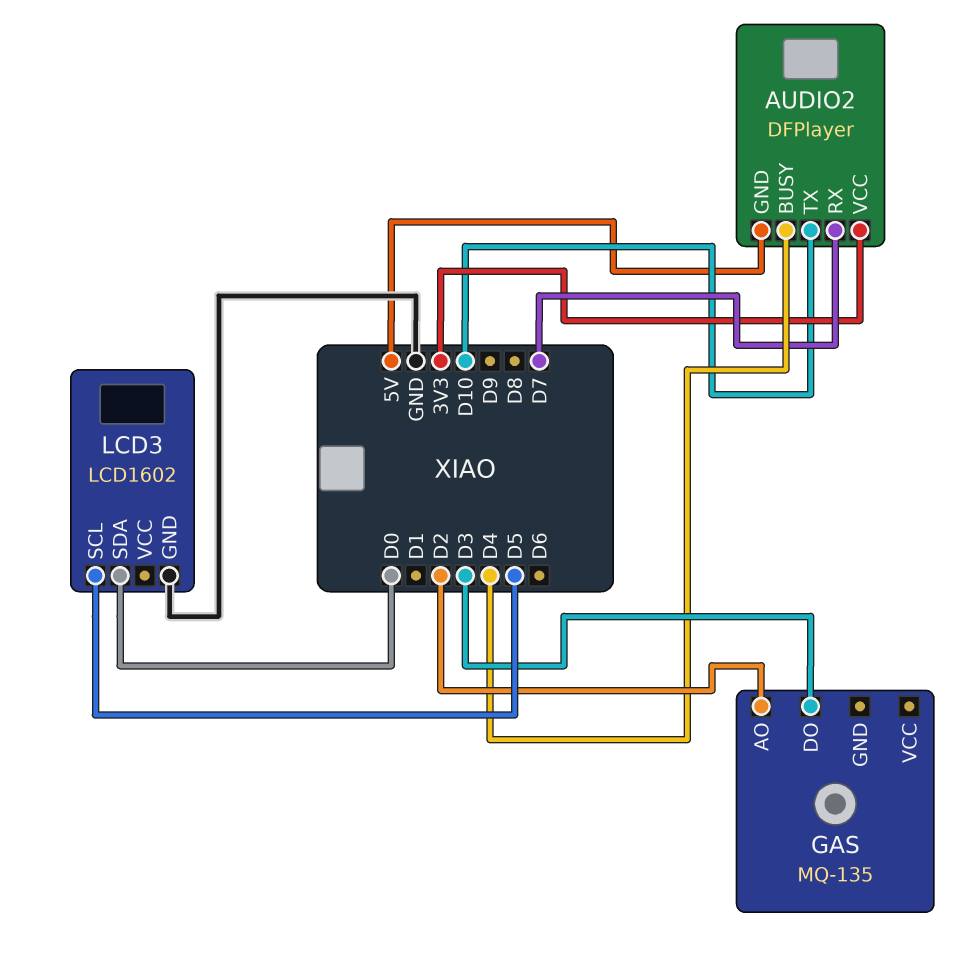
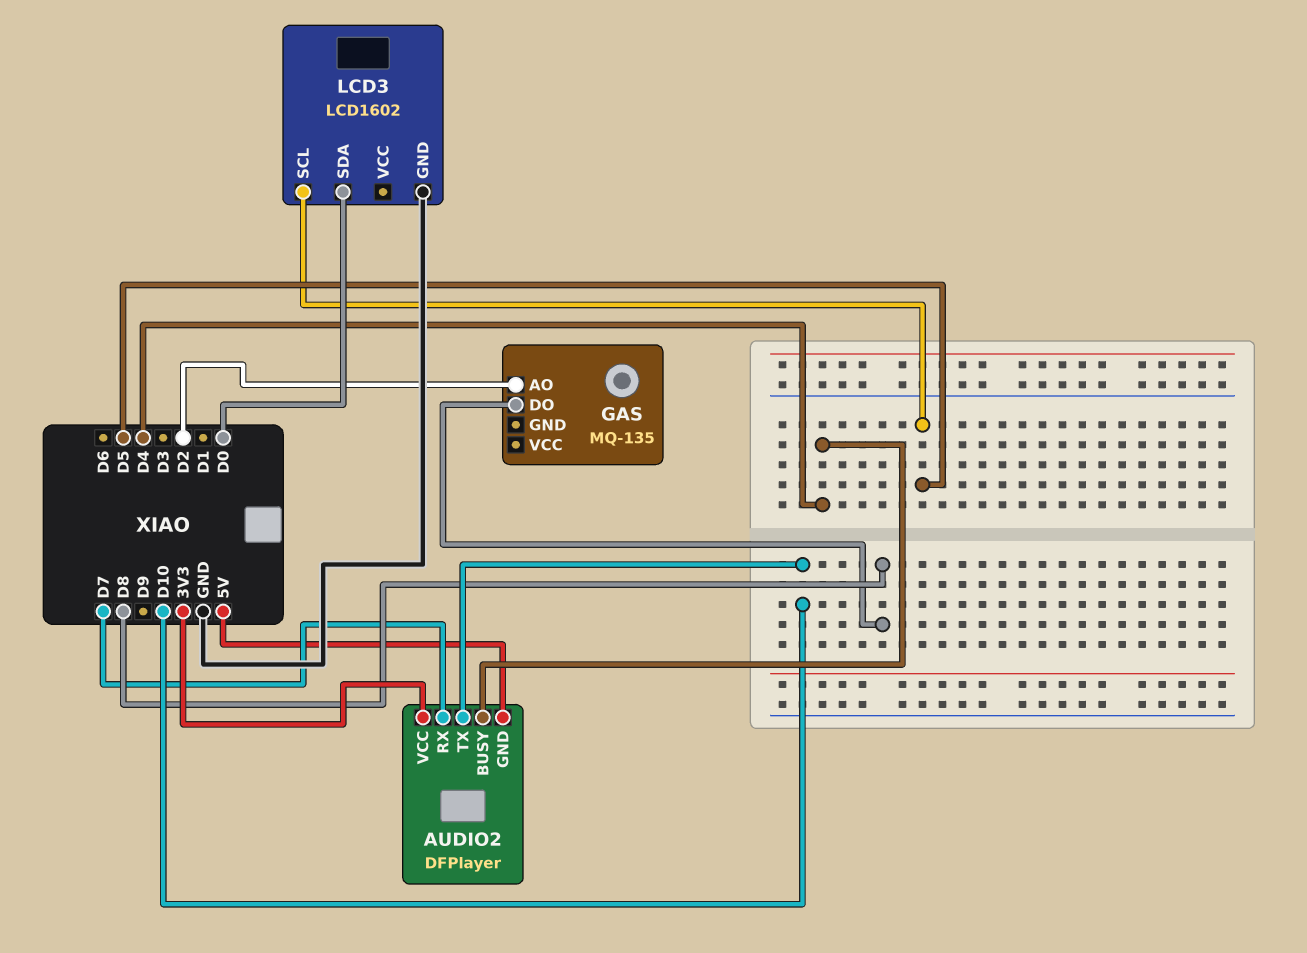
GAS pin DO: D3 -> D8

